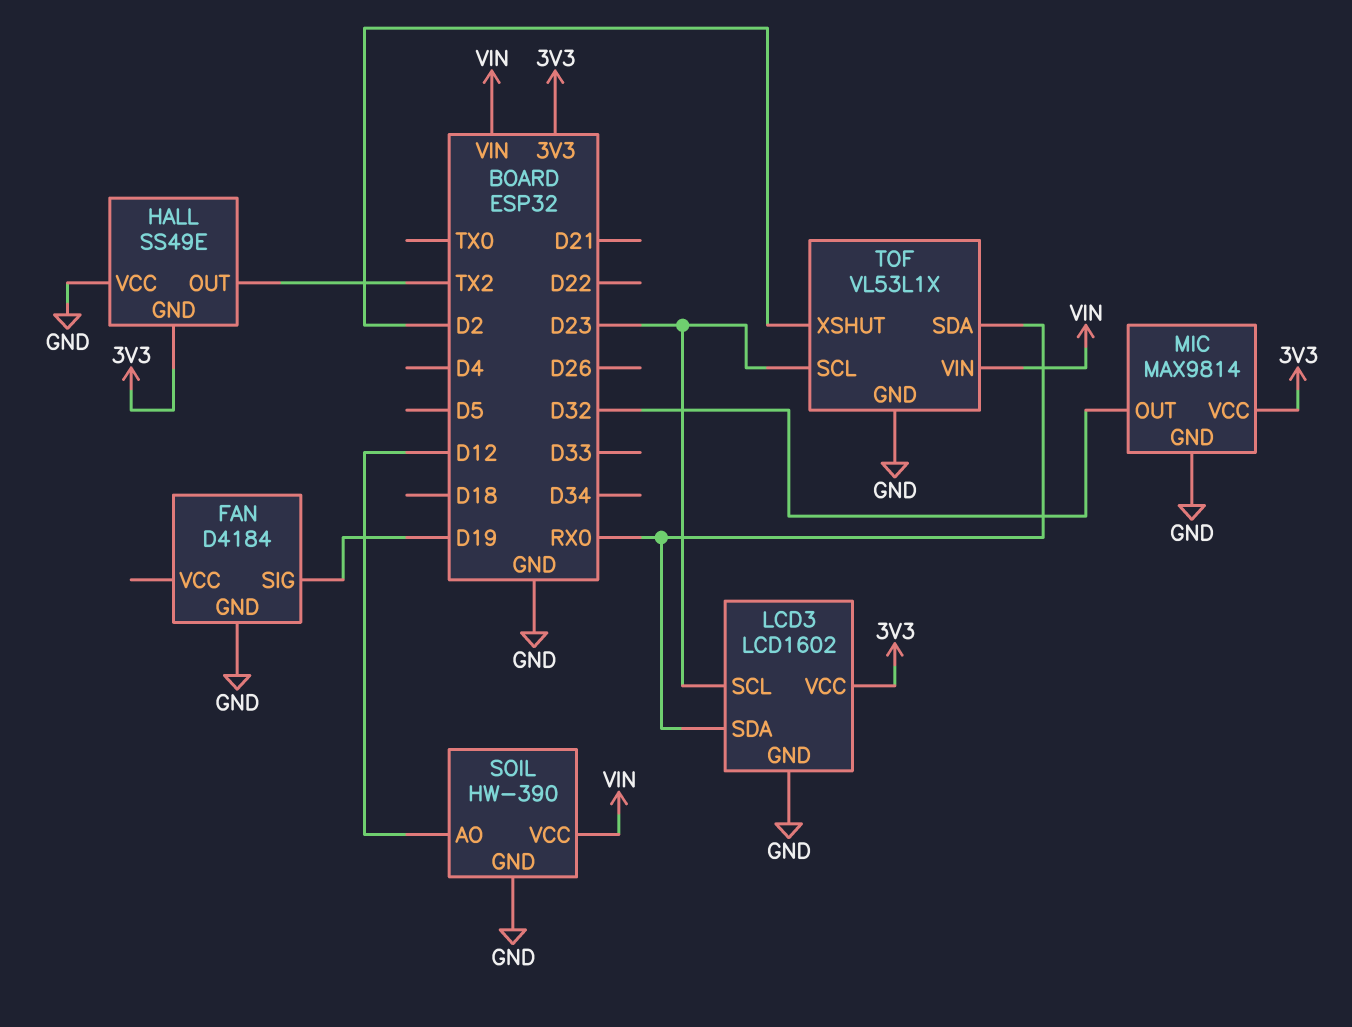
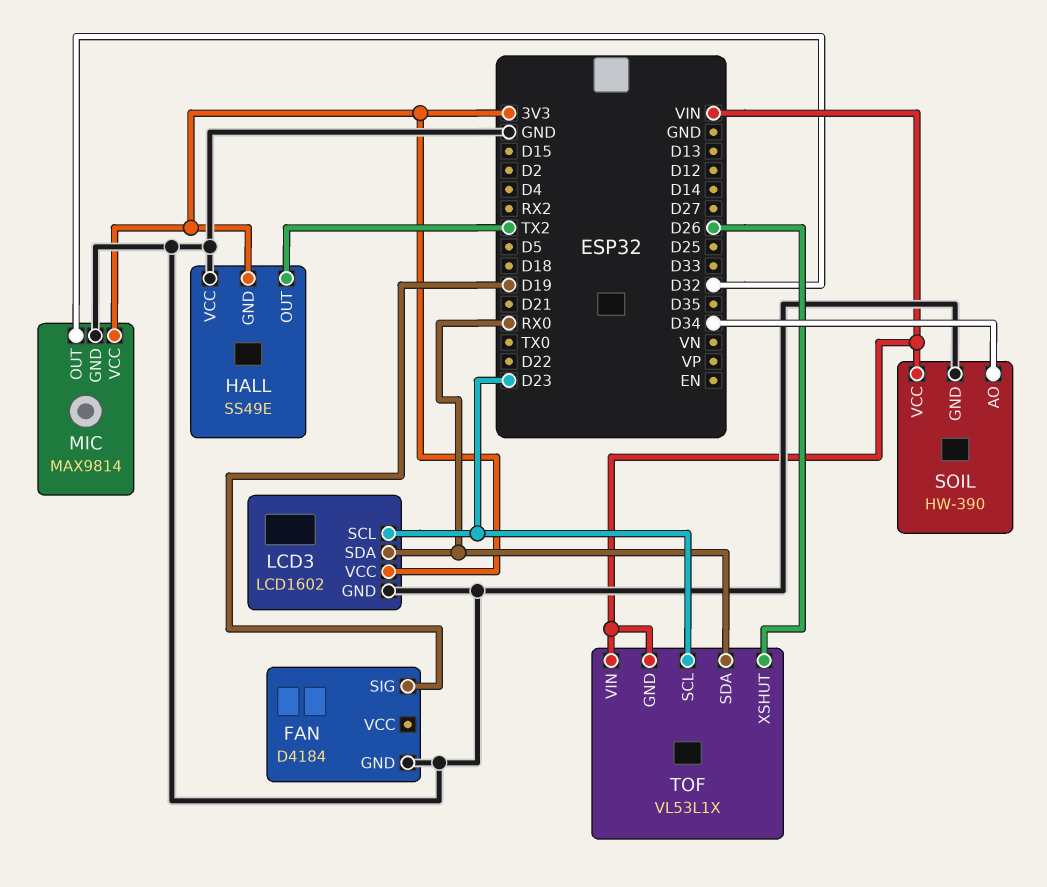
SOIL pin AO: D12 -> D34
TOF pin GND: GND -> VIN
TOF pin XSHUT: D2 -> D26

